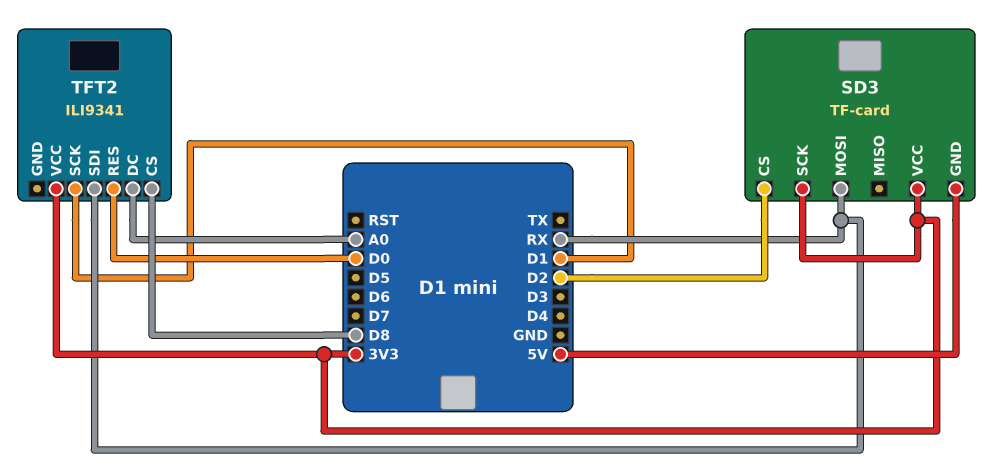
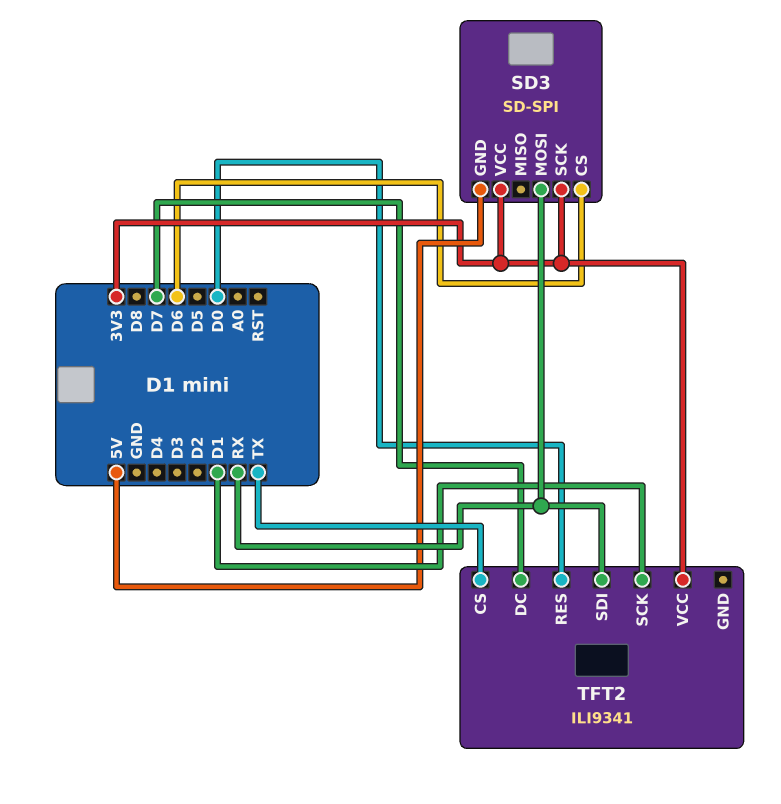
SD3: TF-card -> SD-SPI
SD3 pin CS: D2 -> D6
TFT2 pin CS: D8 -> TX
TFT2 pin DC: A0 -> D7

